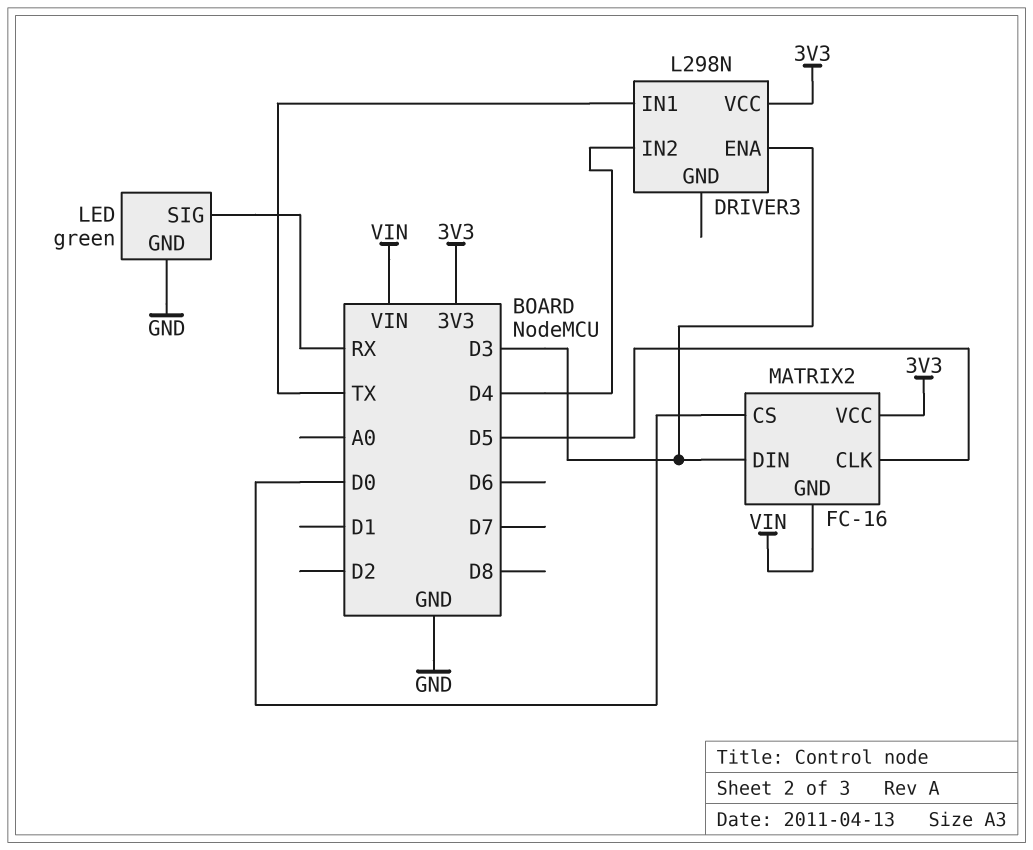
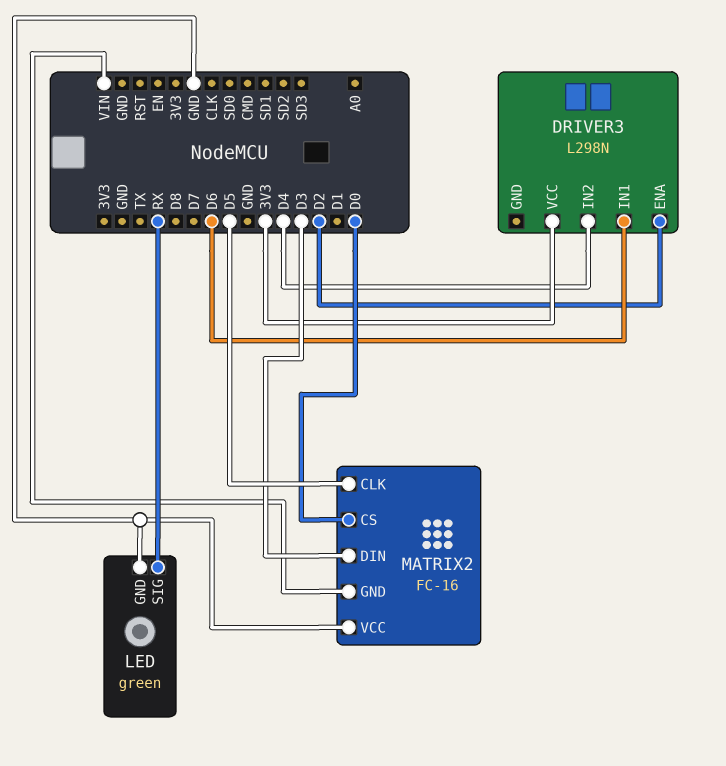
DRIVER3 pin ENA: D3 -> D2
DRIVER3 pin IN1: TX -> D6
MATRIX2 pin VCC: 3V3 -> GND

